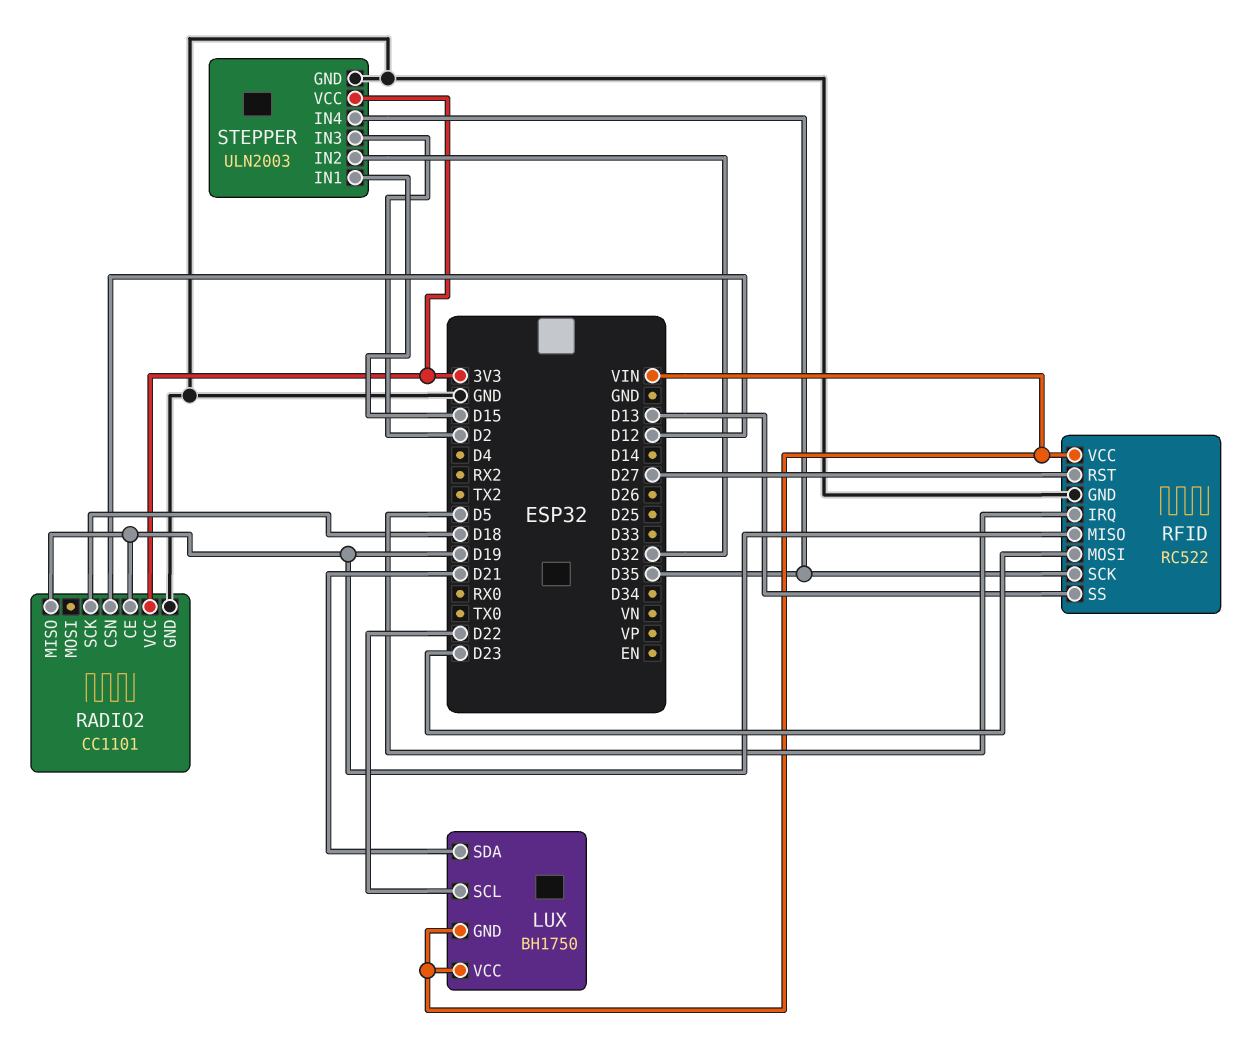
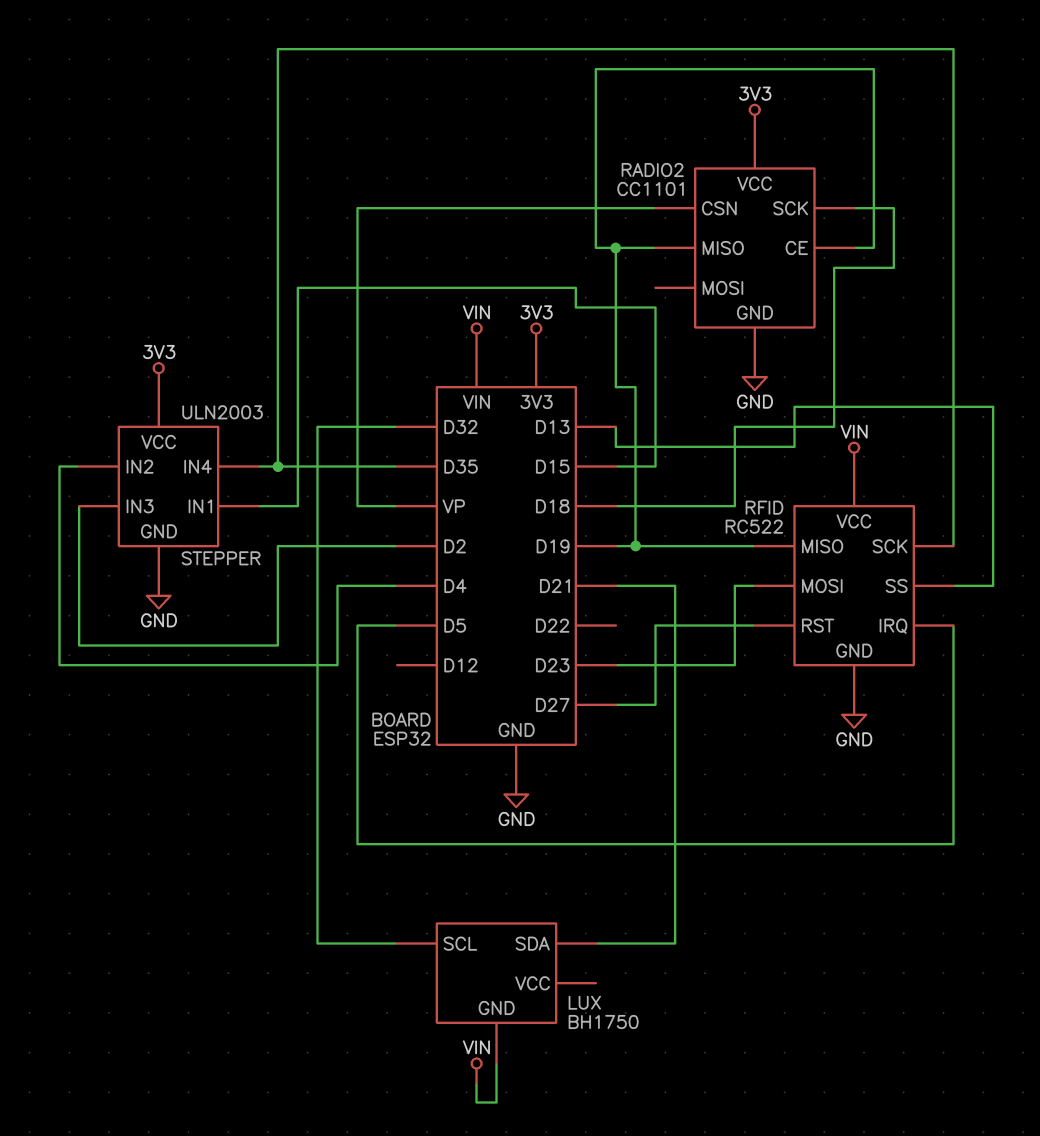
LUX pin SCL: D22 -> D32
LUX pin VCC: VIN -> none
RADIO2 pin CSN: D12 -> VP
STEPPER pin IN2: D32 -> D4

